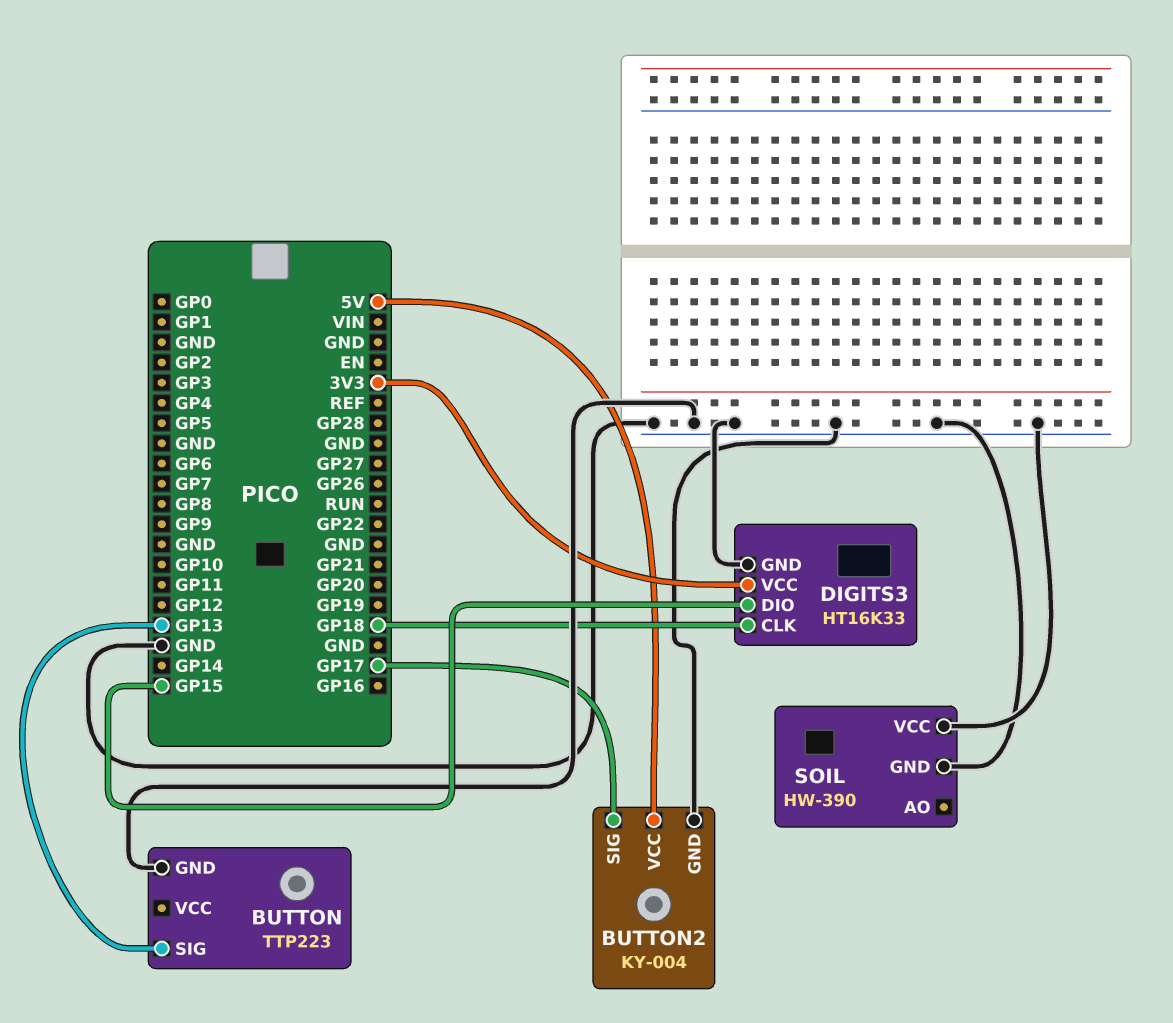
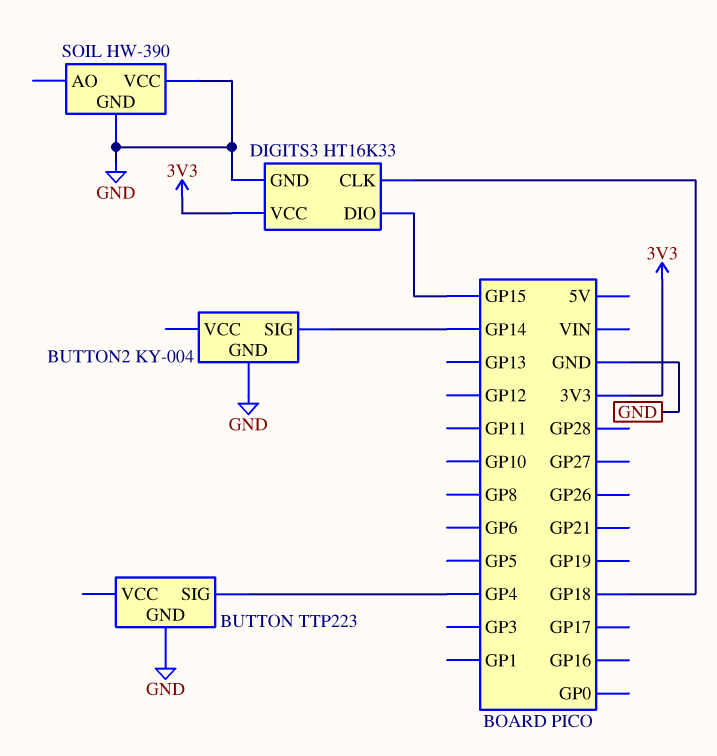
BUTTON pin SIG: GP13 -> GP4
BUTTON2 pin SIG: GP17 -> GP14
BUTTON2 pin VCC: 5V -> none

